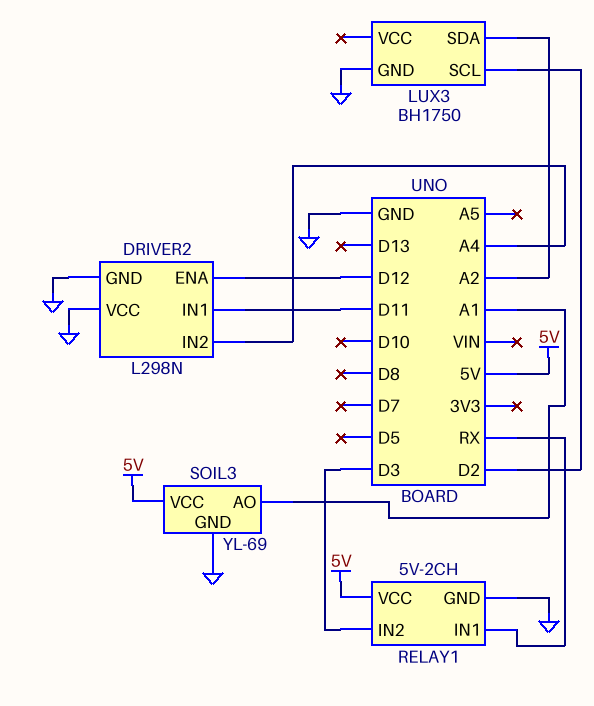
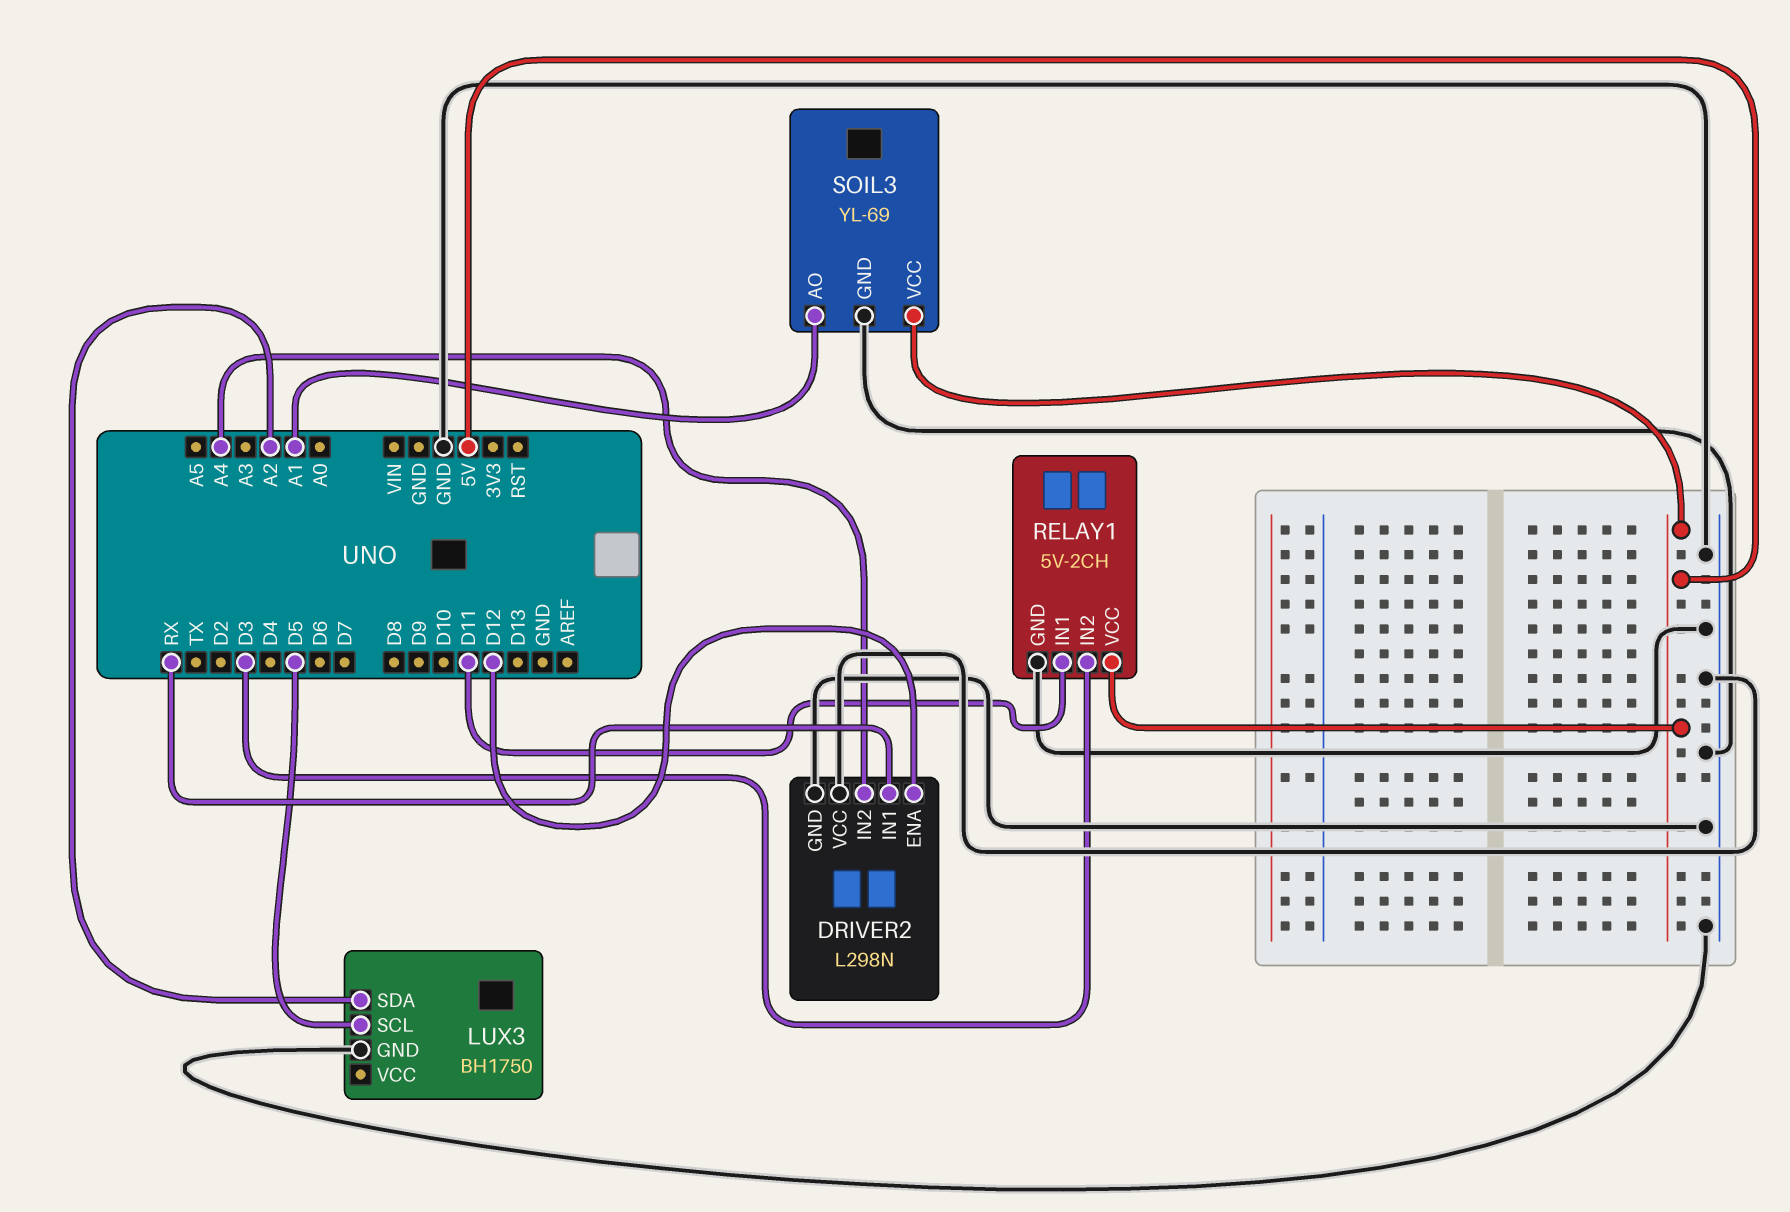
DRIVER2 pin IN1: D11 -> RX
LUX3 pin SCL: D2 -> D5
RELAY1 pin IN1: RX -> D11

